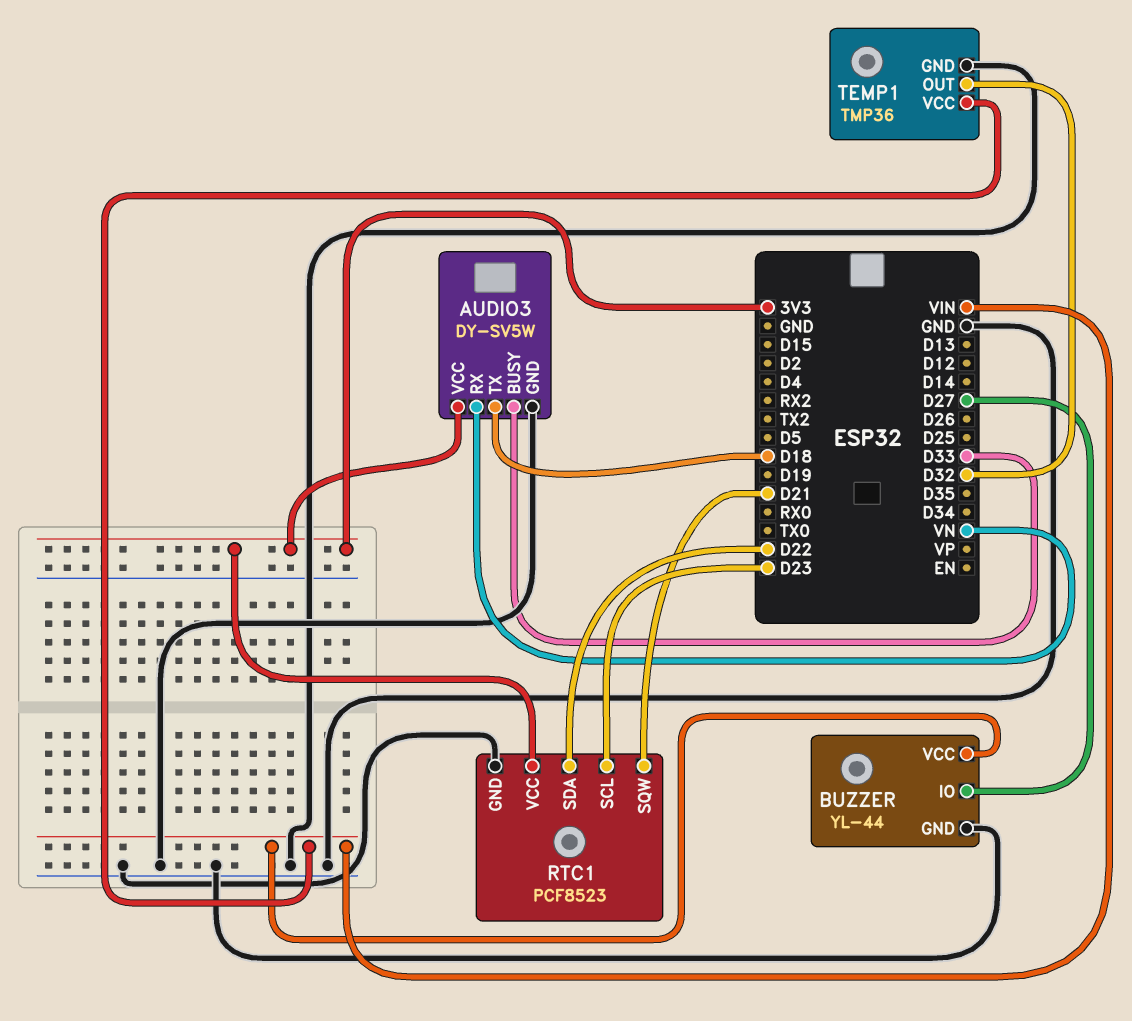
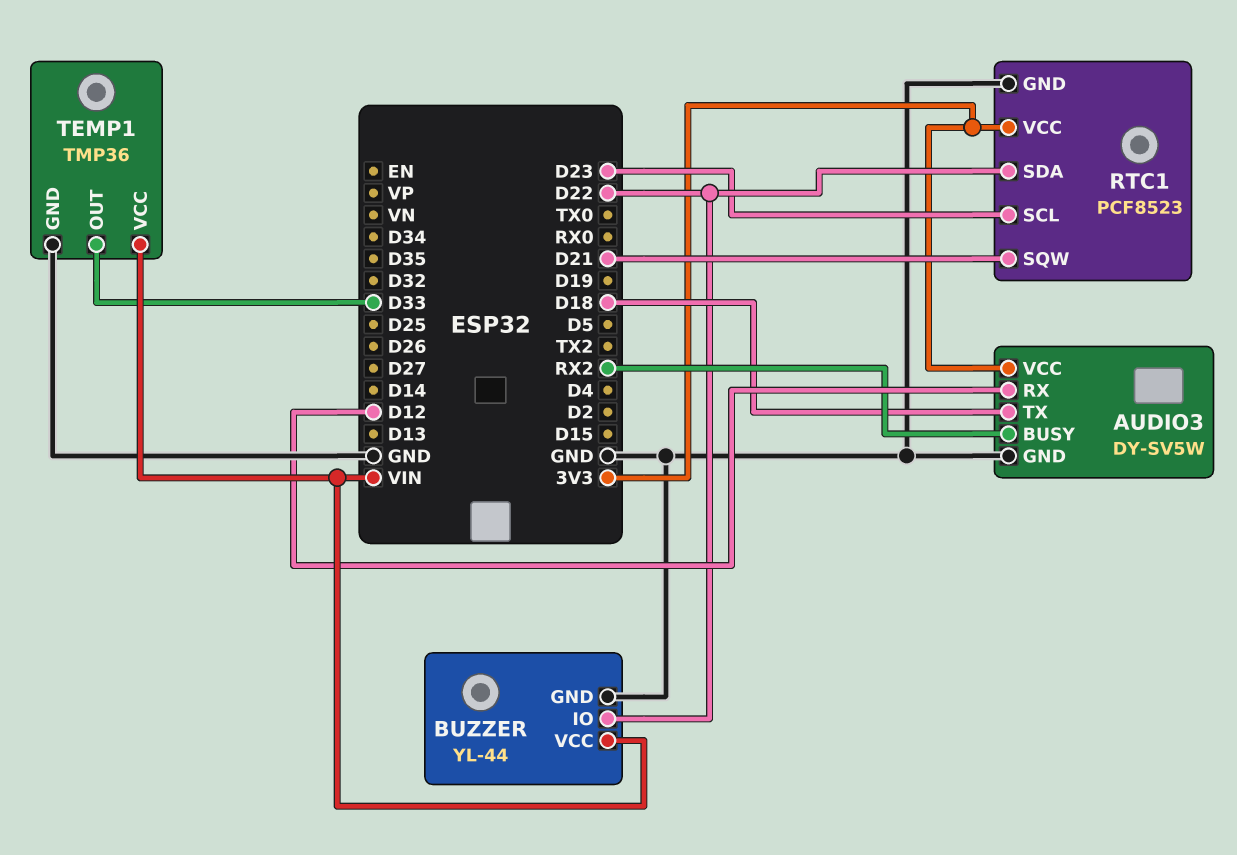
AUDIO3 pin BUSY: D33 -> RX2
AUDIO3 pin RX: VN -> D12
BUZZER pin IO: D27 -> D22
TEMP1 pin OUT: D32 -> D33

